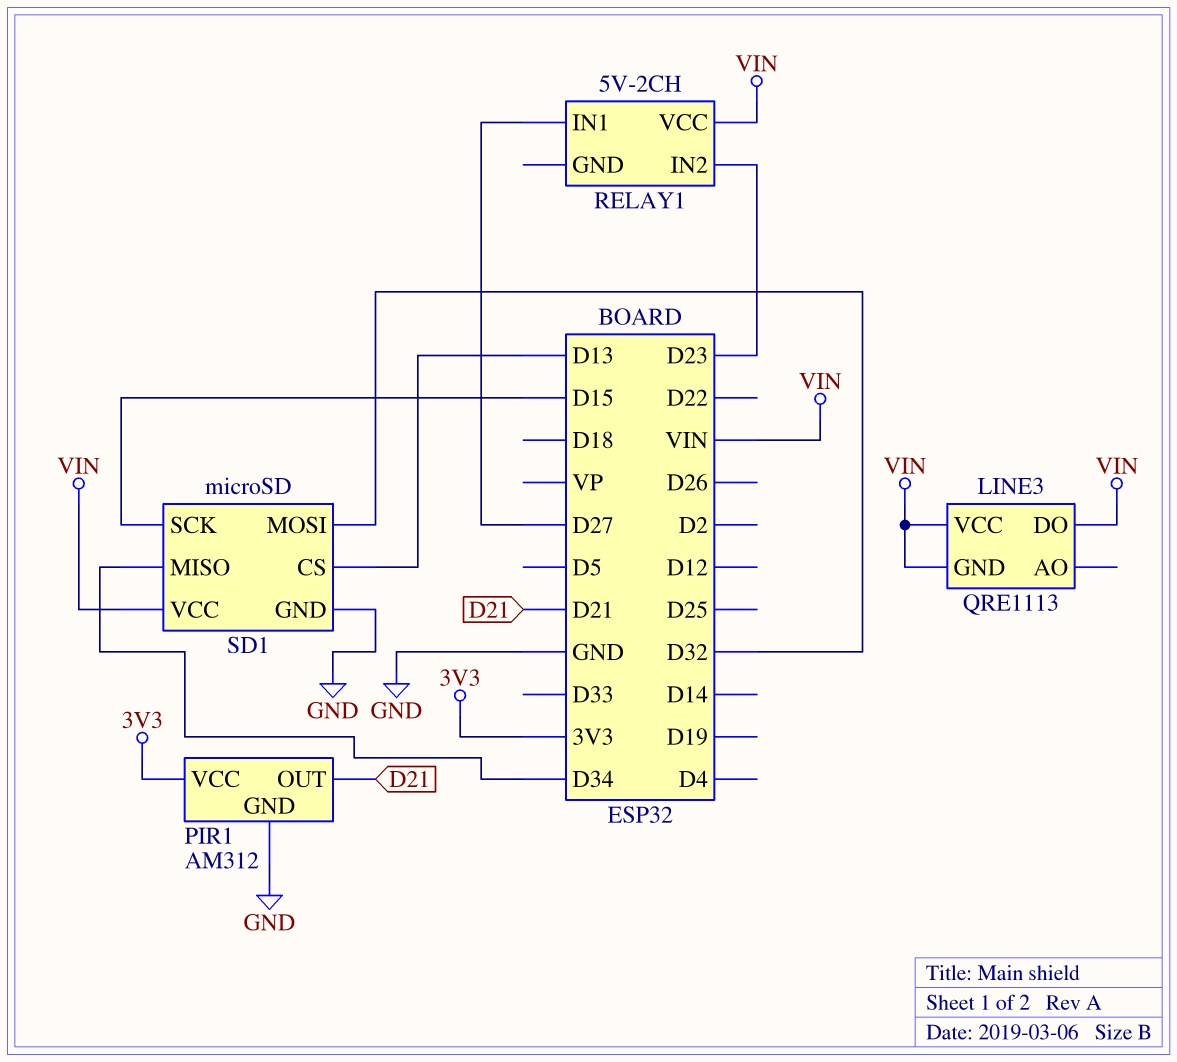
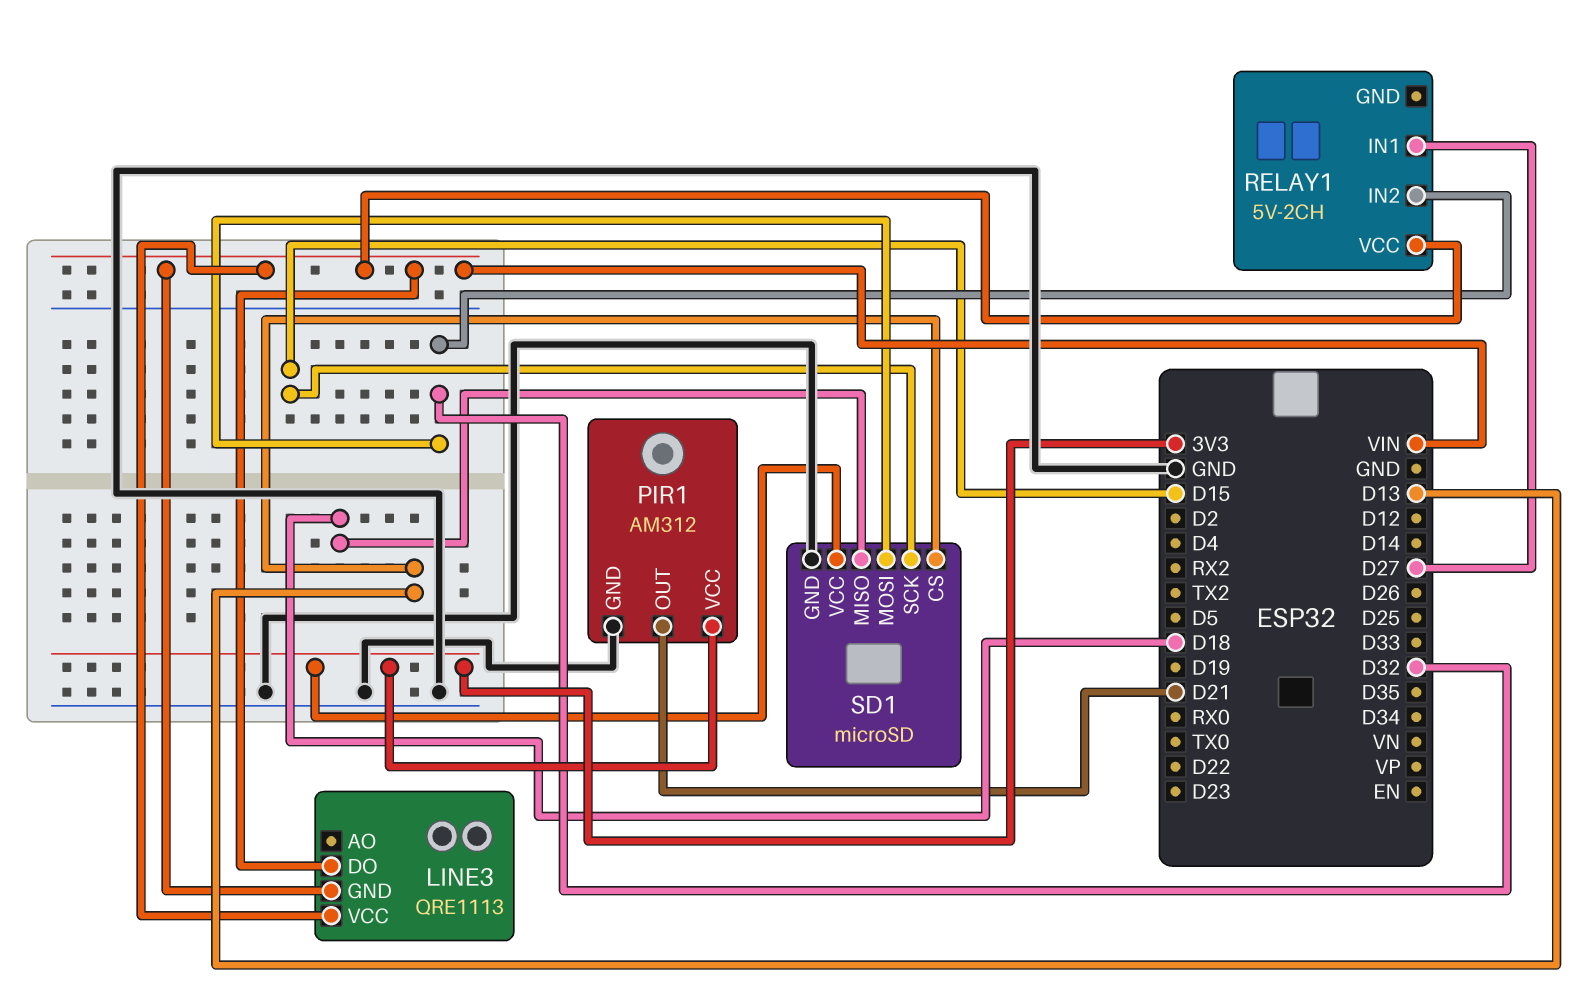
RELAY1 pin IN2: D23 -> D32
SD1 pin MISO: D34 -> D18
SD1 pin VCC: VIN -> 3V3

